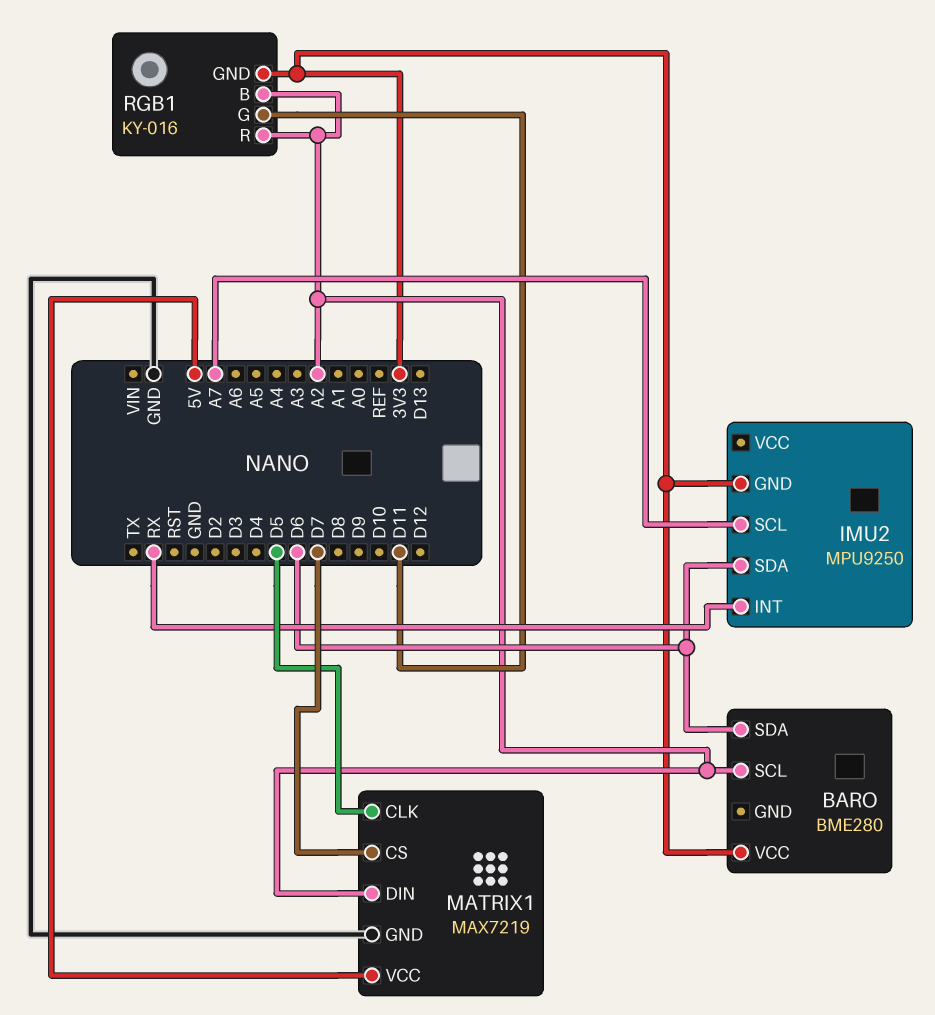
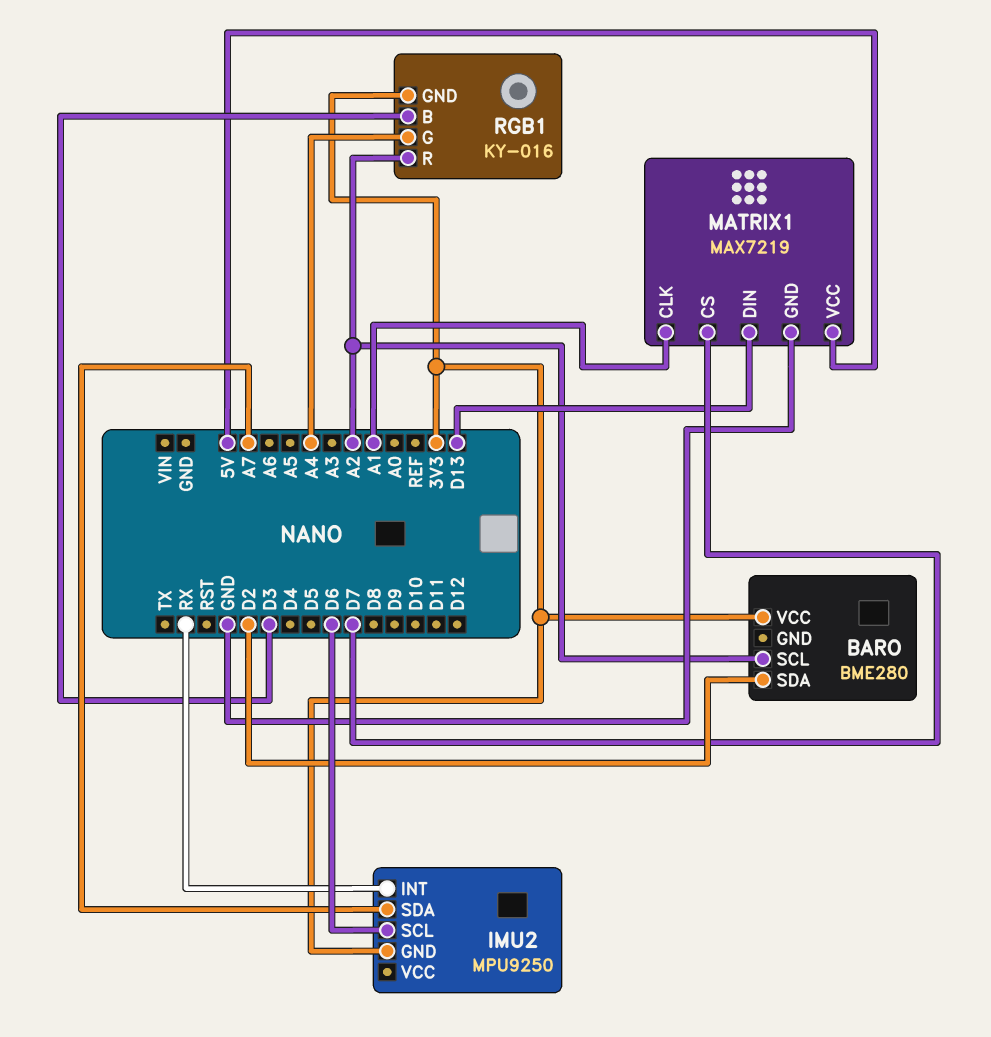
BARO pin SDA: D6 -> D2
IMU2 pin SCL: A7 -> D6
IMU2 pin SDA: D6 -> A7
MATRIX1 pin CLK: D5 -> A1
MATRIX1 pin DIN: A2 -> D13
RGB1 pin B: A2 -> D3
RGB1 pin G: D11 -> A4

